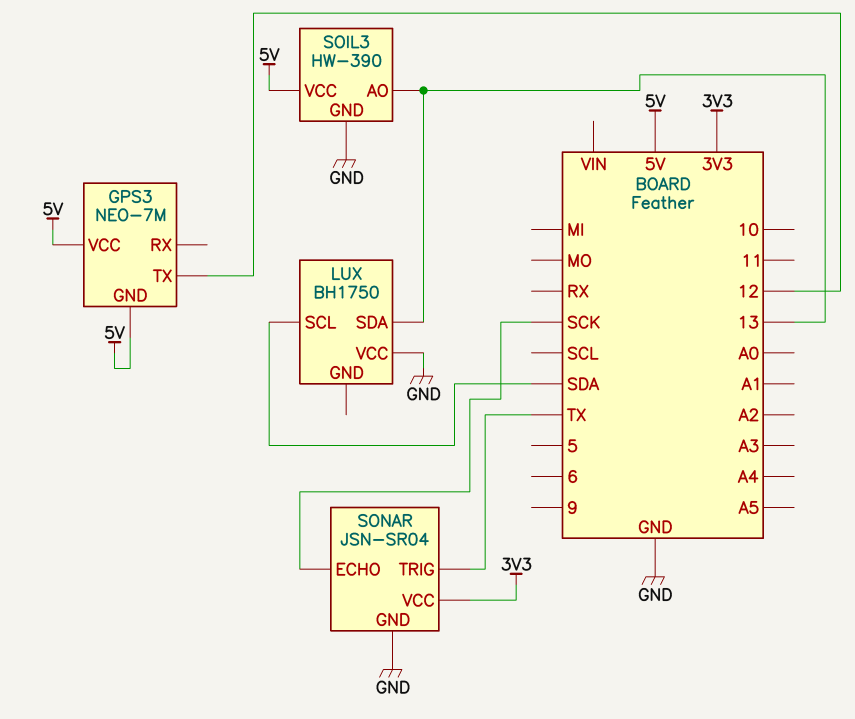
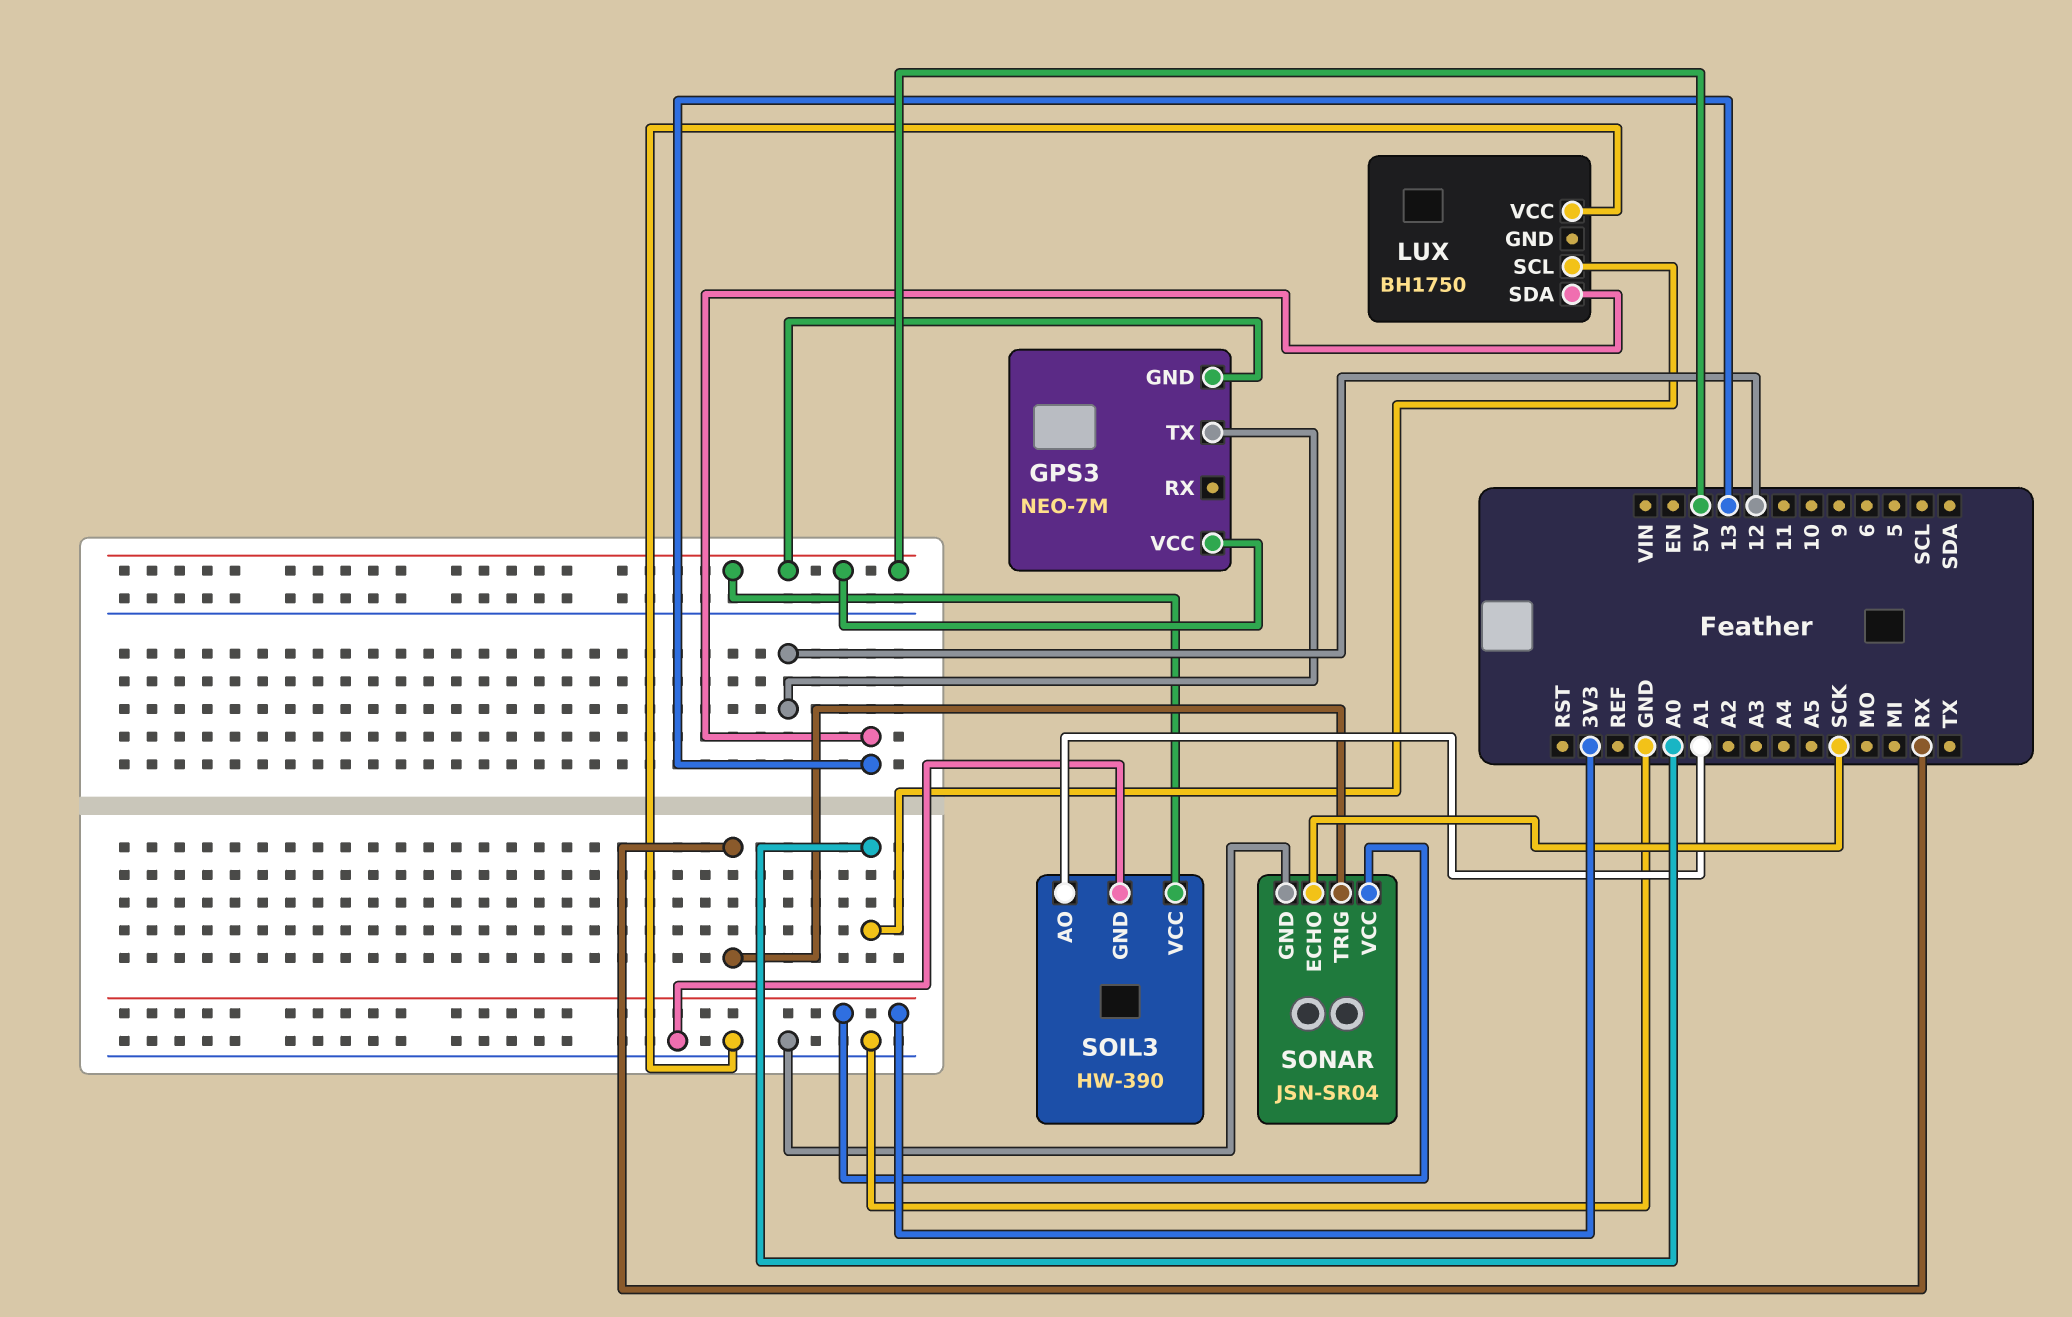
LUX pin SCL: SDA -> A0
SOIL3 pin AO: 13 -> A1
SONAR pin TRIG: TX -> RX

